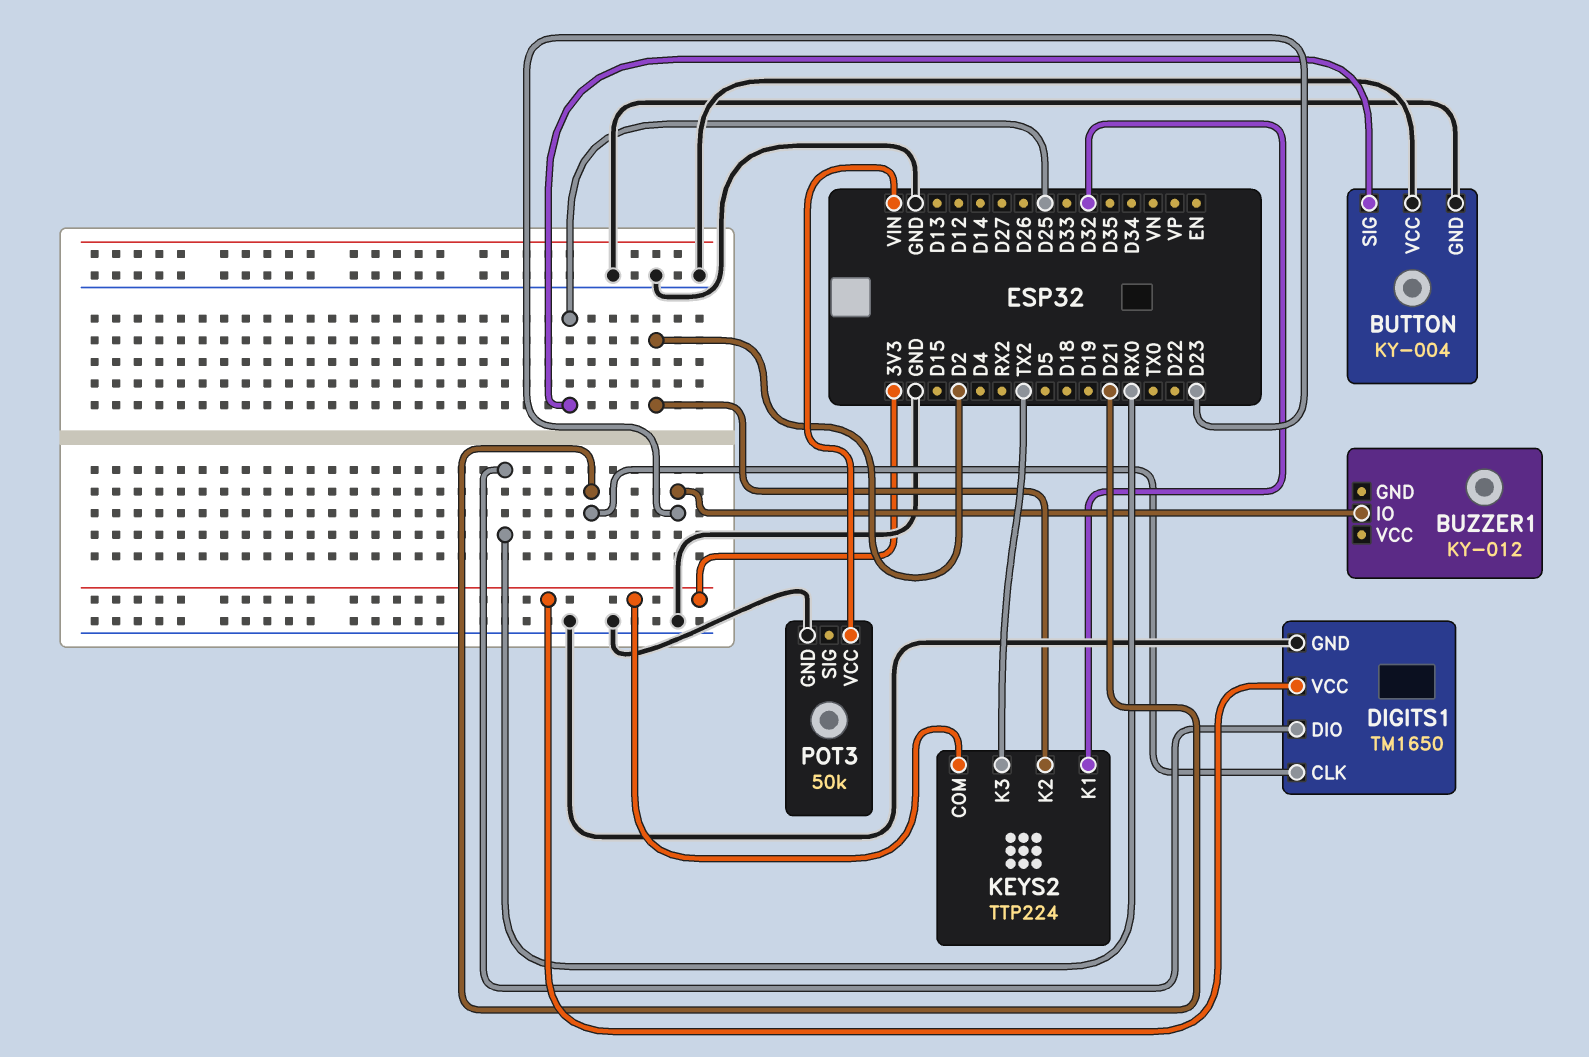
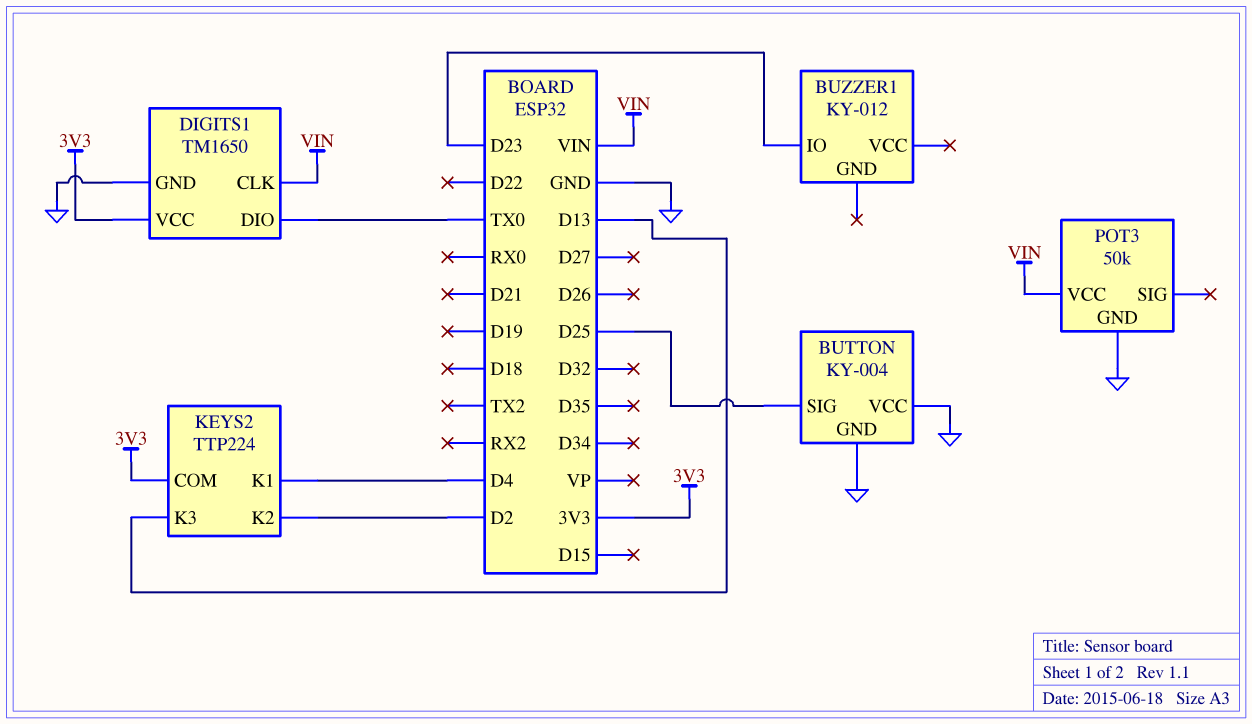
DIGITS1 pin CLK: D21 -> VIN
DIGITS1 pin DIO: RX0 -> TX0
KEYS2 pin K1: D32 -> D4
KEYS2 pin K3: TX2 -> D13

